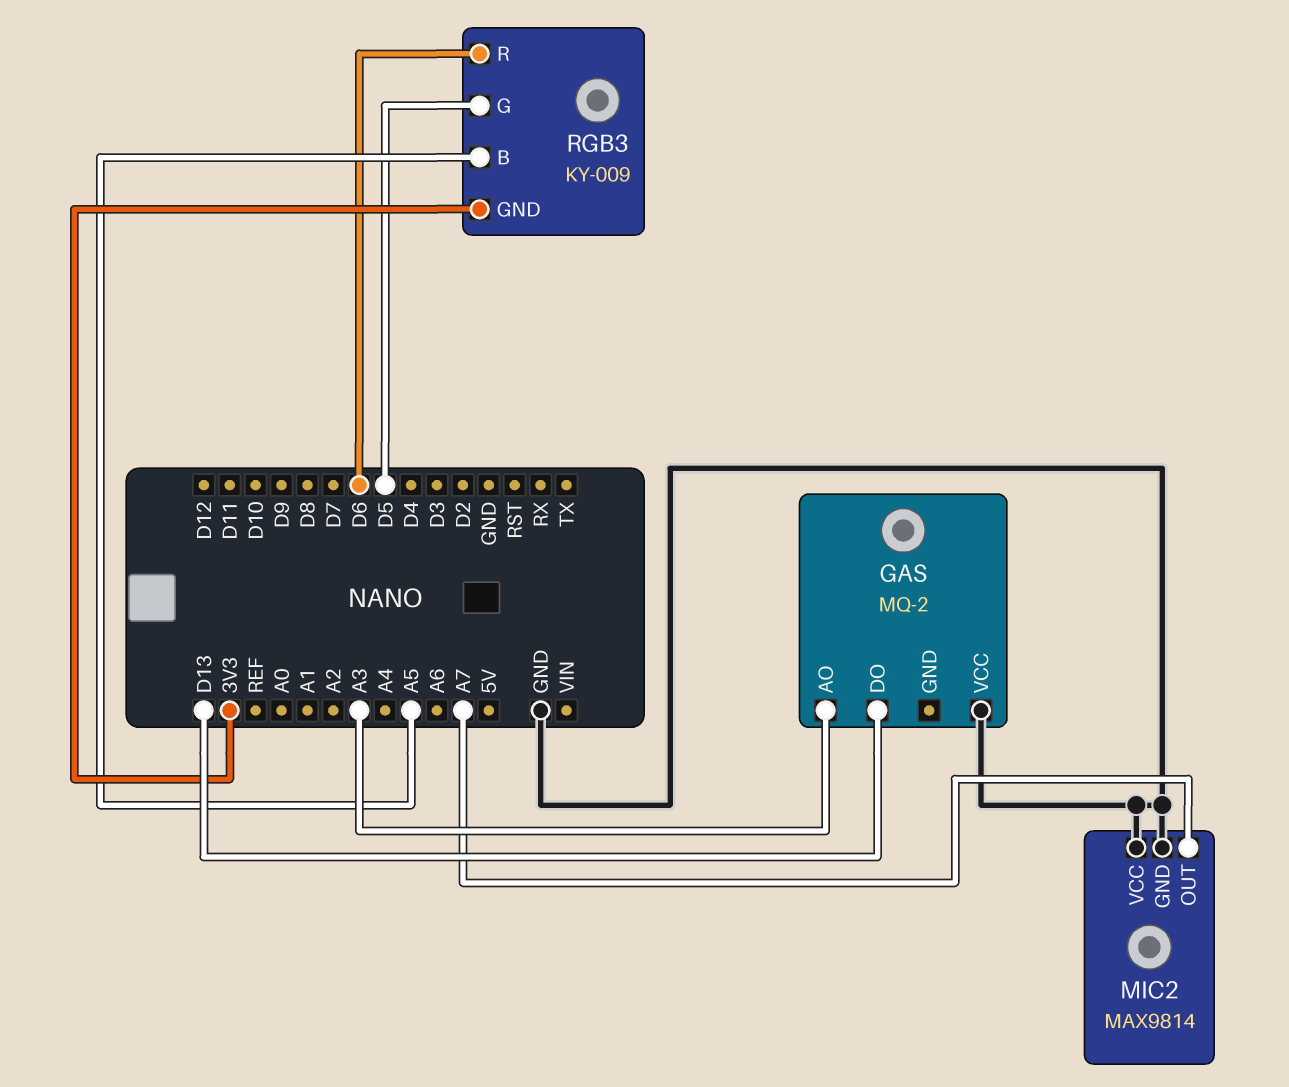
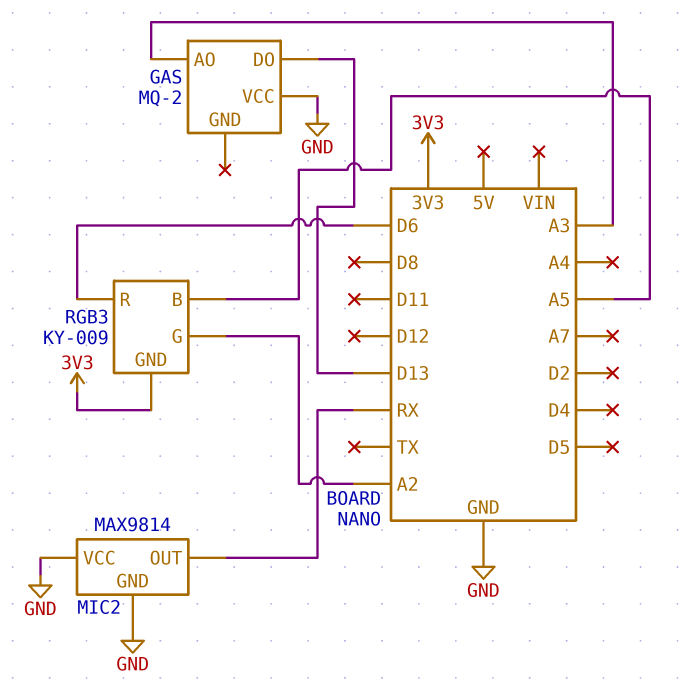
MIC2 pin OUT: A7 -> RX
RGB3 pin G: D5 -> A2

